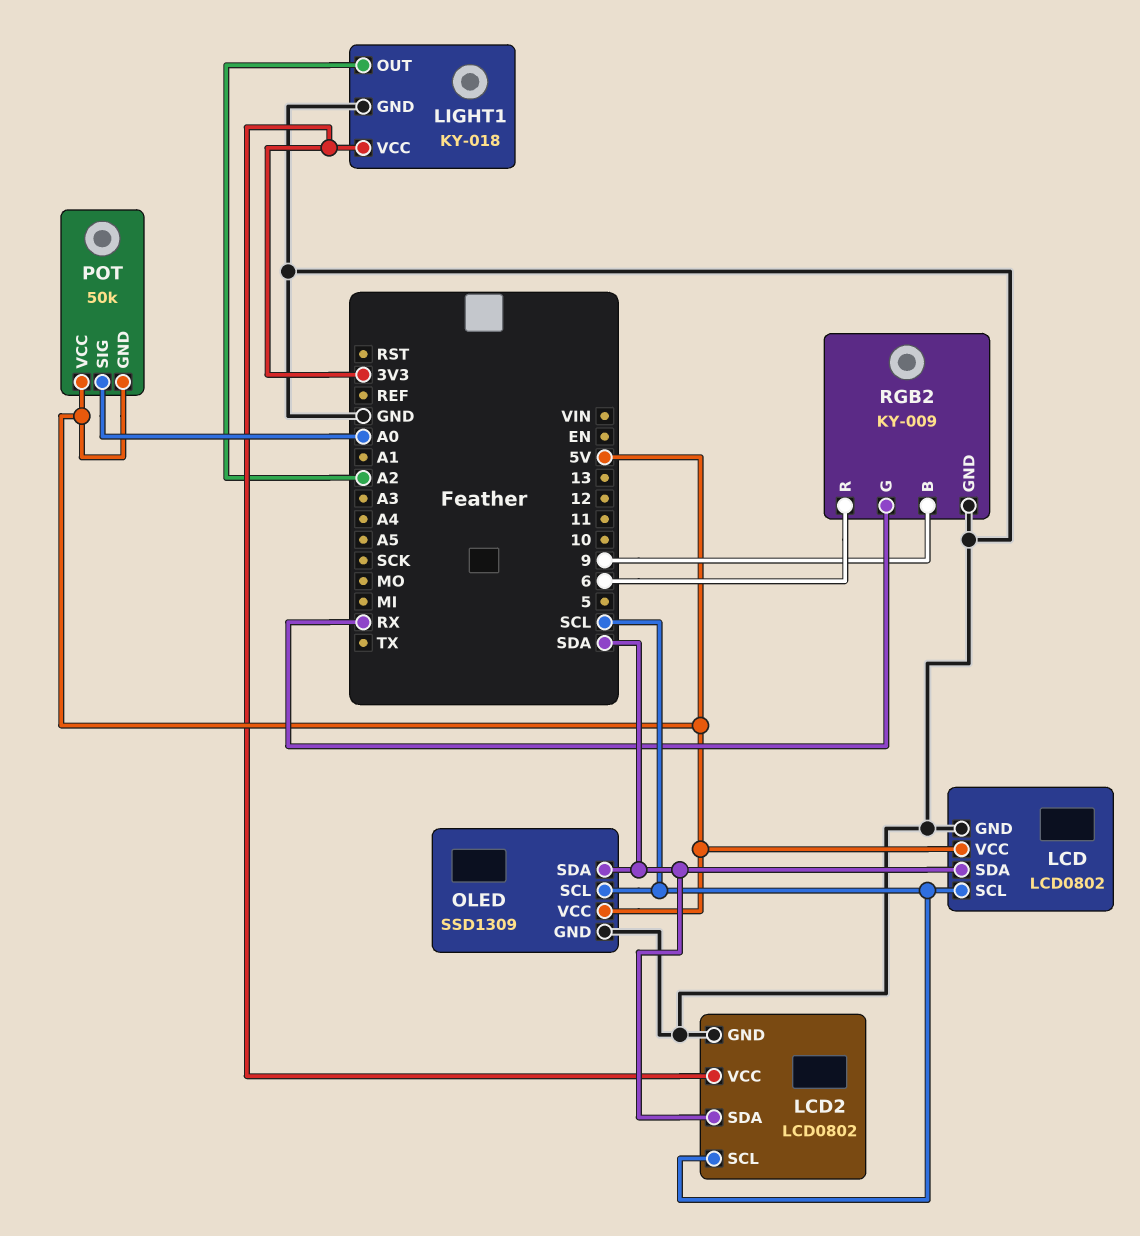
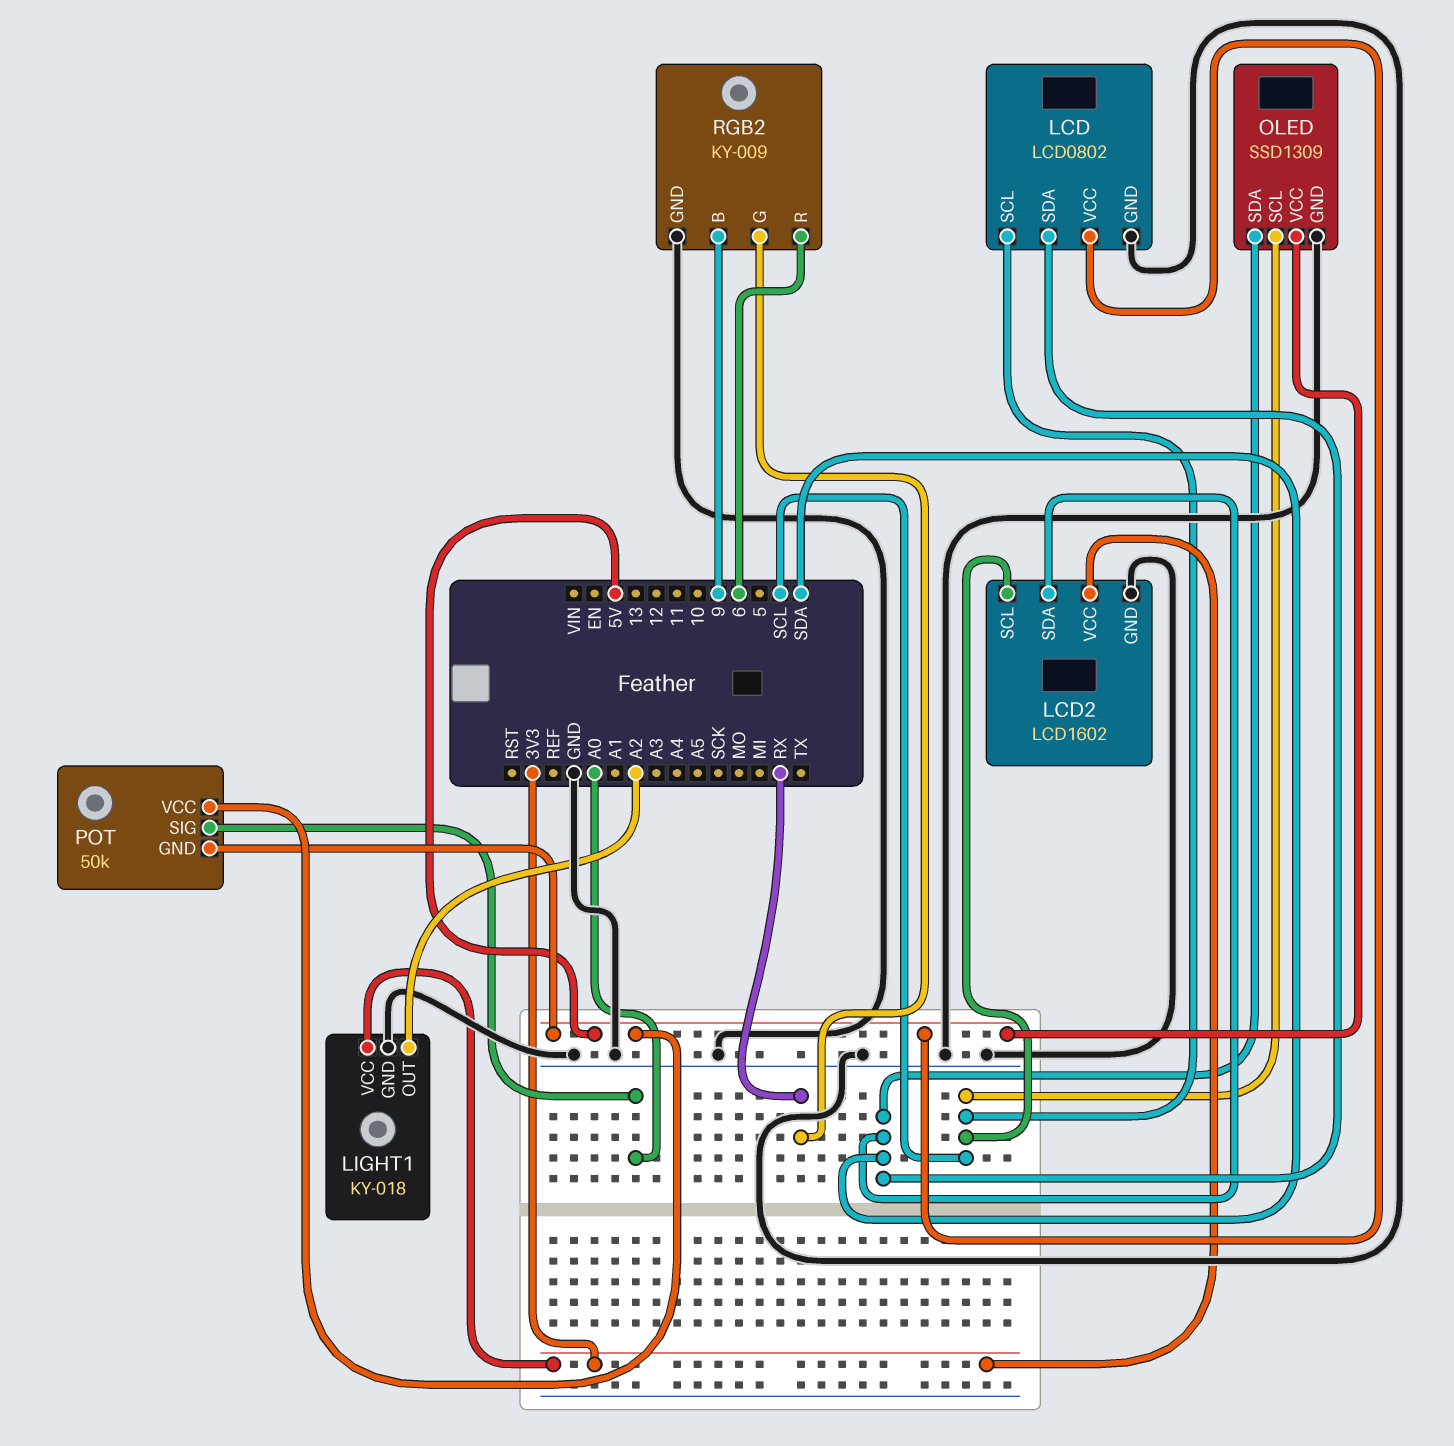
LCD2: LCD0802 -> LCD1602

